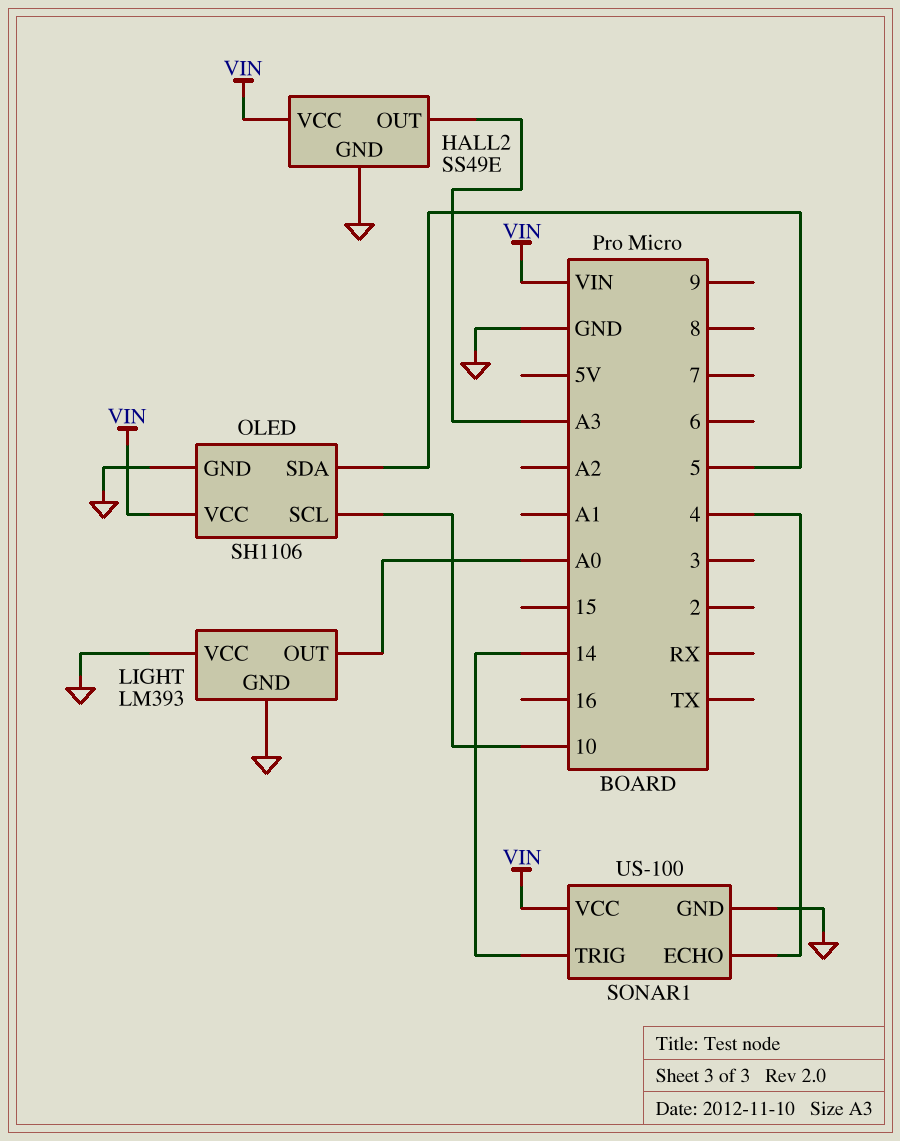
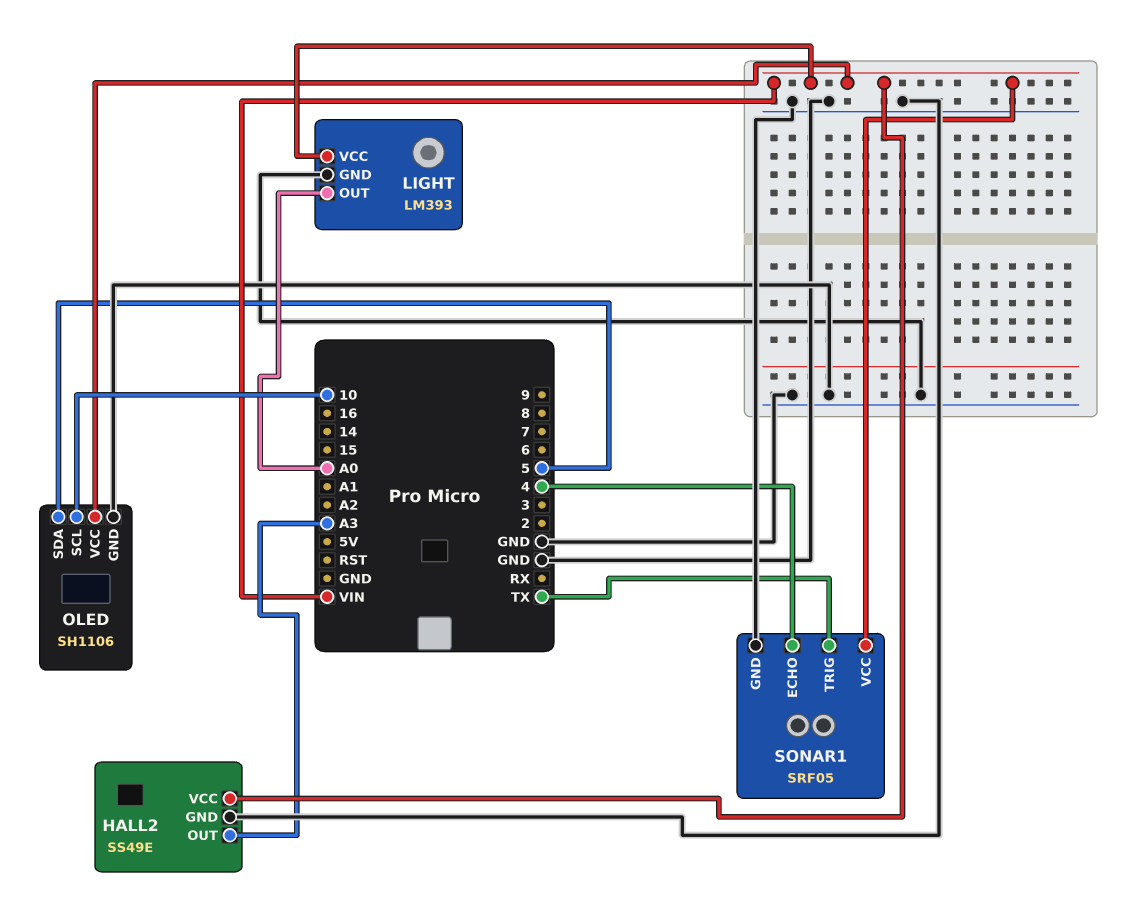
LIGHT pin VCC: GND -> VIN
SONAR1: US-100 -> SRF05
SONAR1 pin TRIG: 14 -> TX

